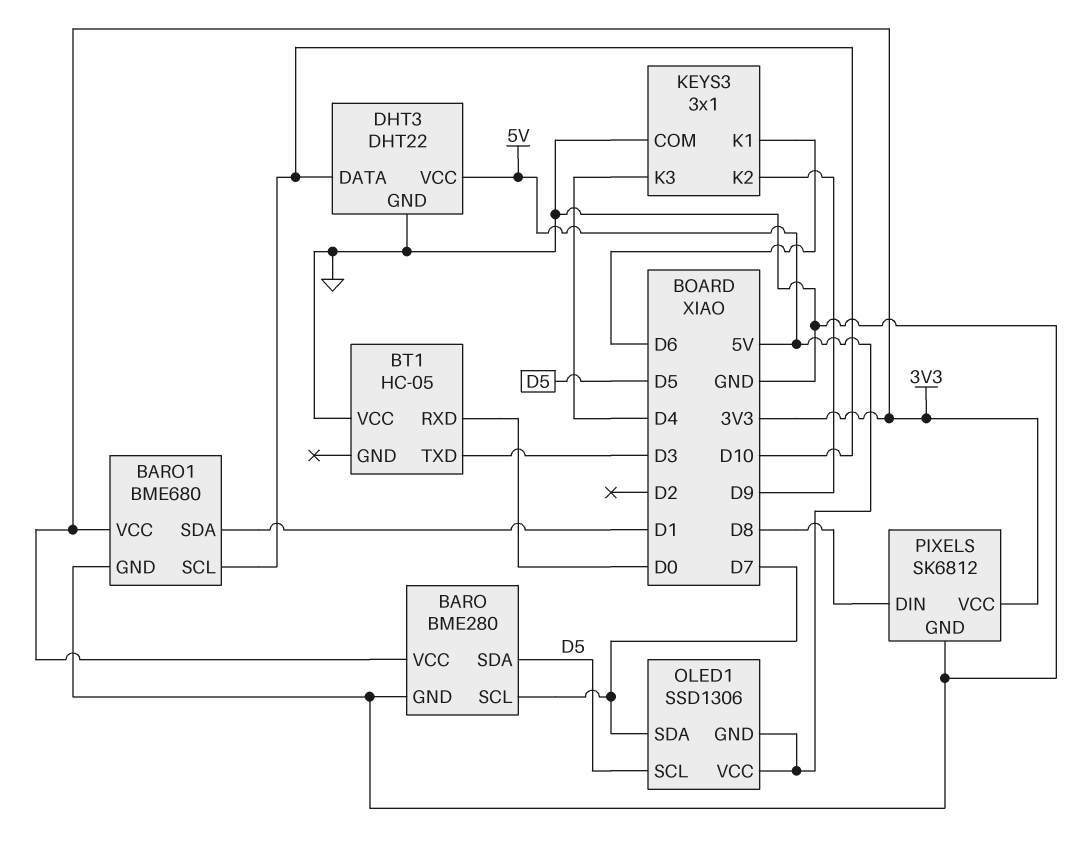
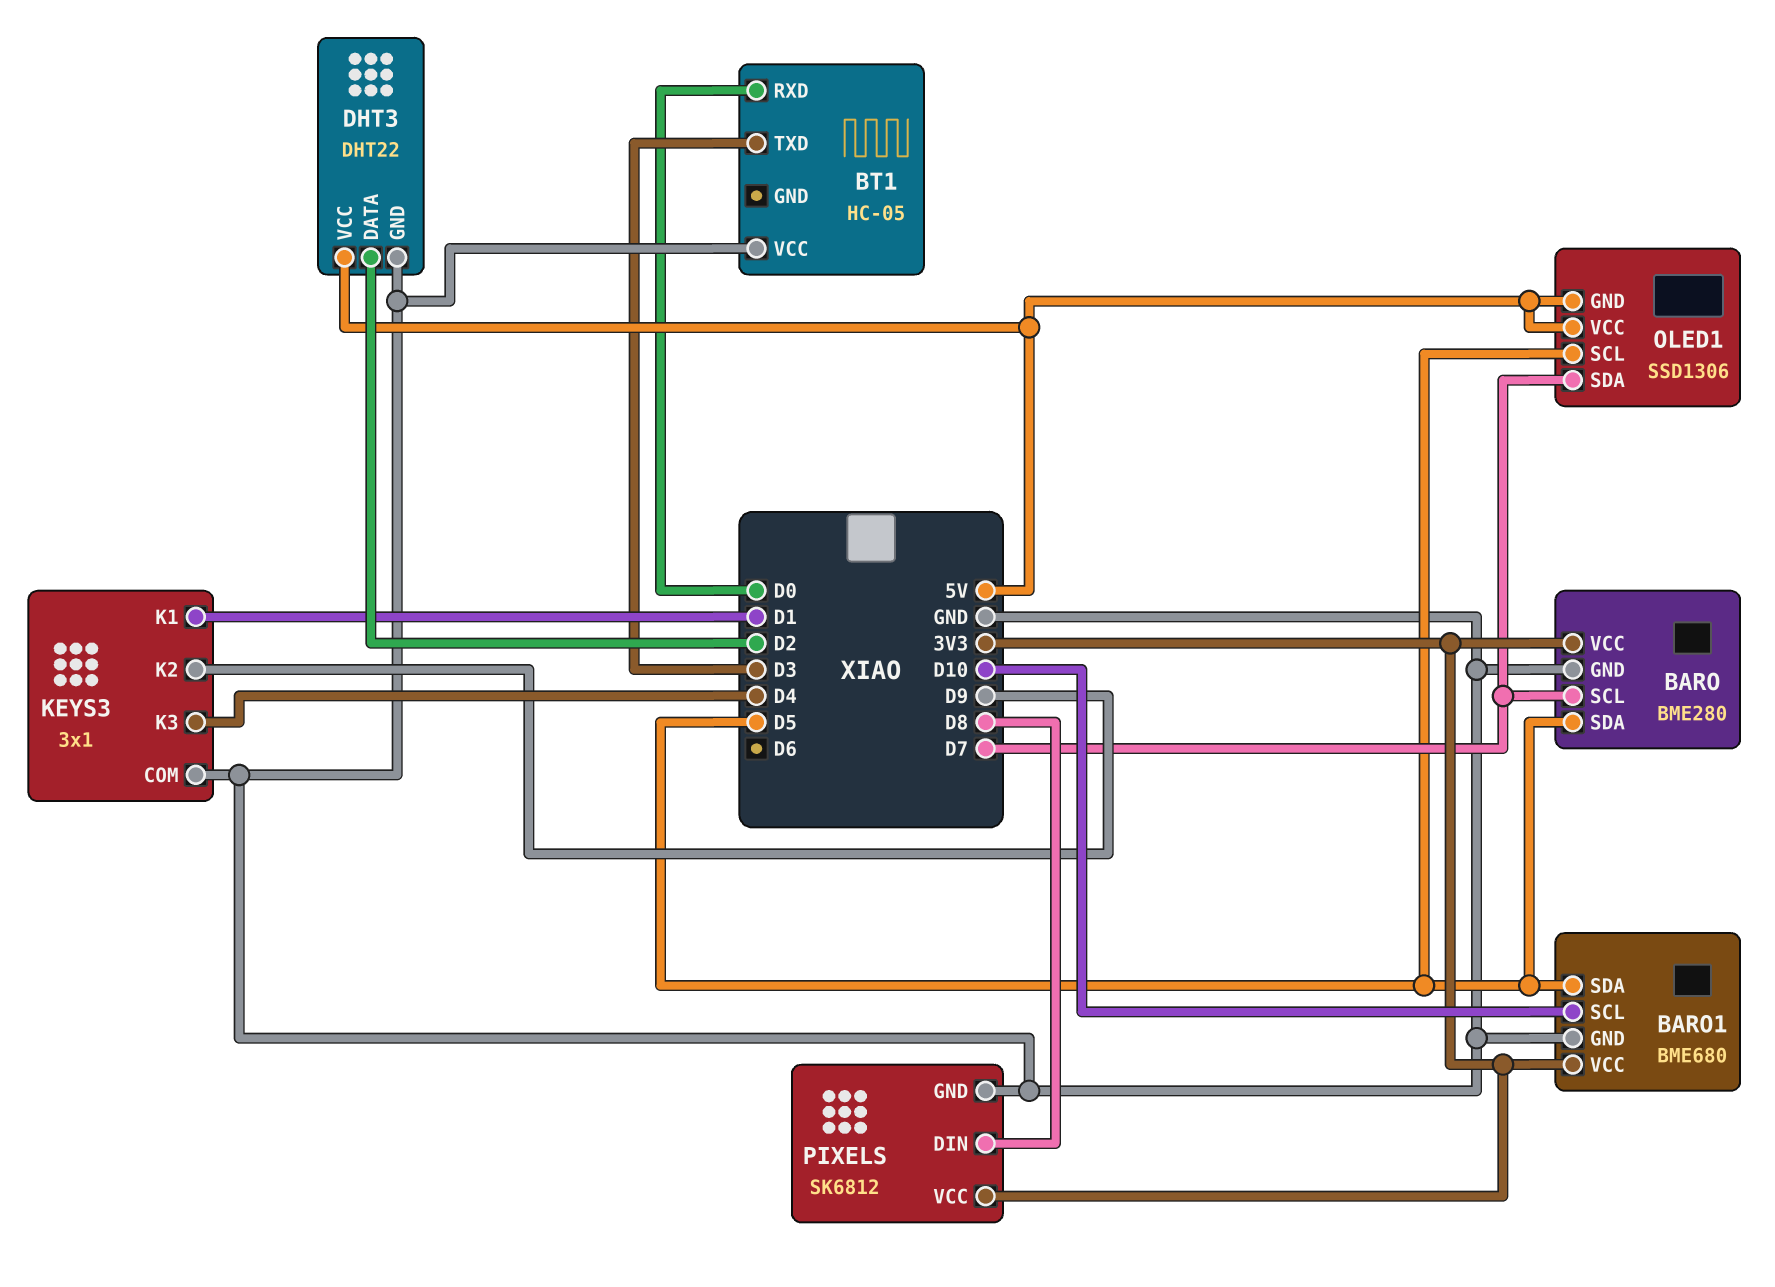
BARO1 pin SDA: D1 -> D5
DHT3 pin DATA: D10 -> D2
KEYS3 pin K1: D6 -> D1

